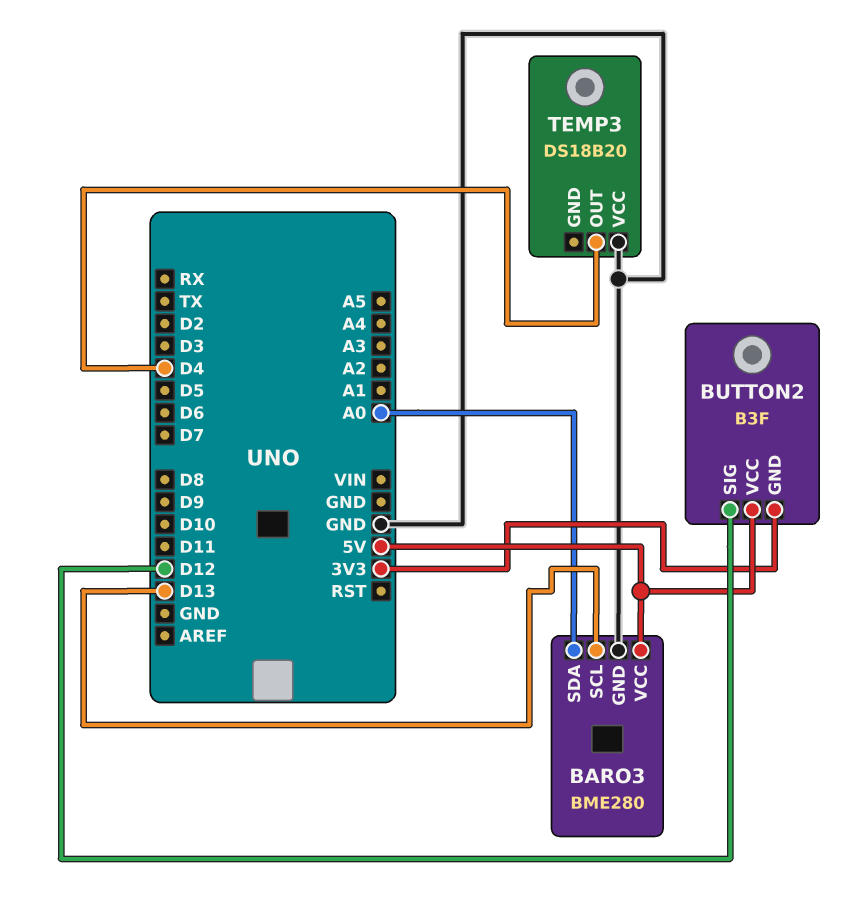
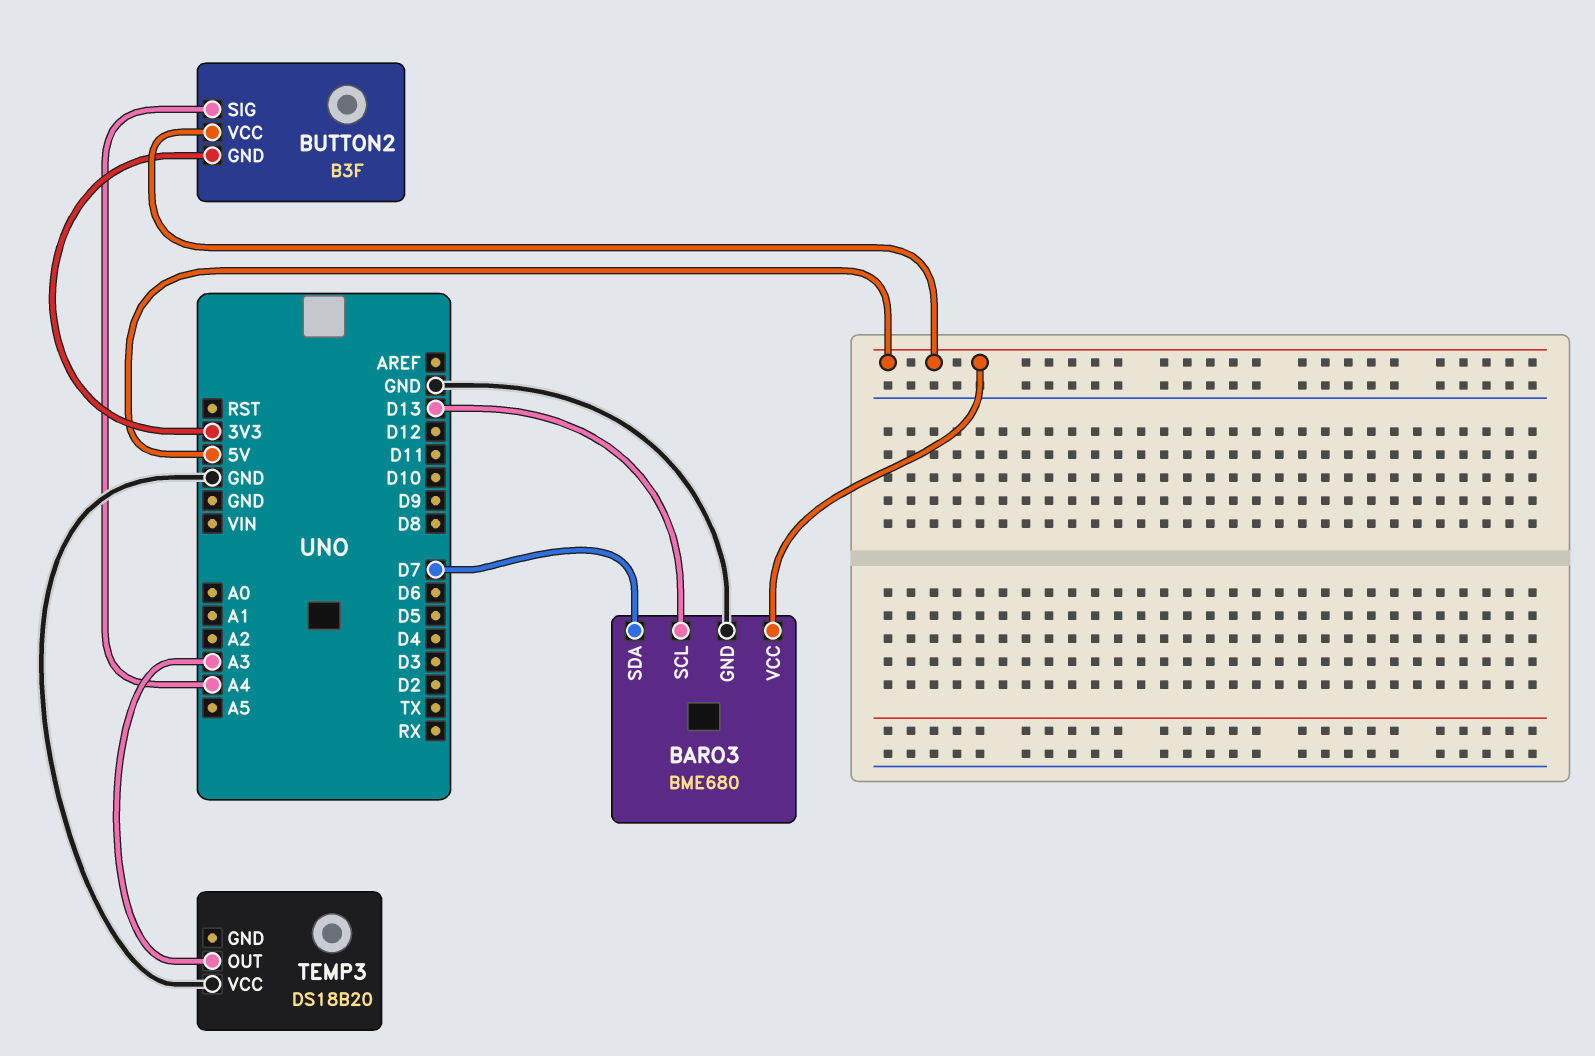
BARO3: BME280 -> BME680
BARO3 pin SDA: A0 -> D7
BUTTON2 pin SIG: D12 -> A4
TEMP3 pin OUT: D4 -> A3

